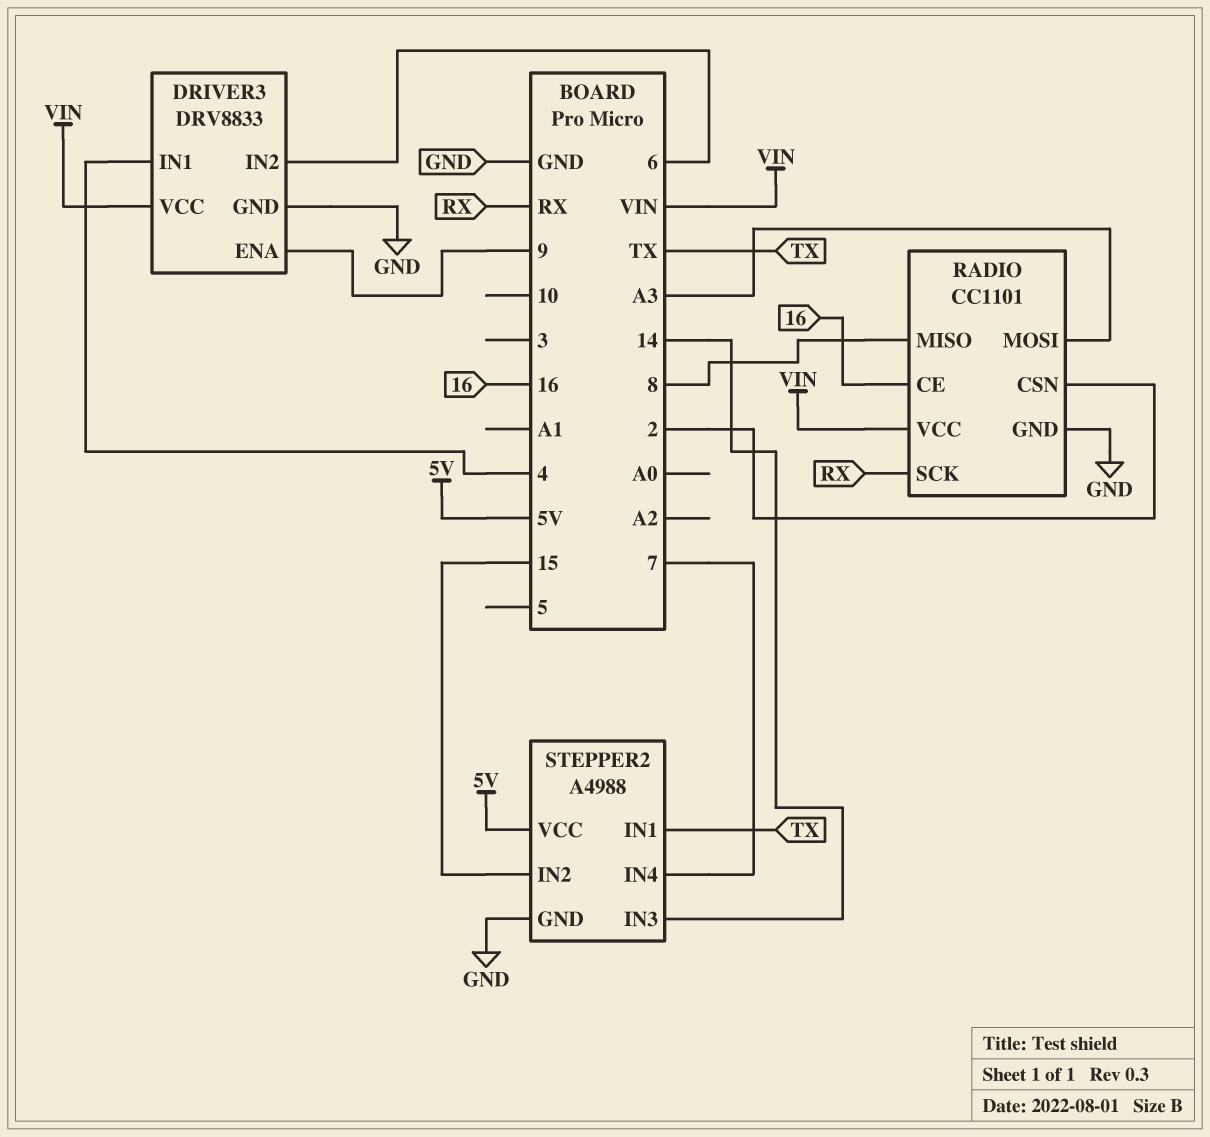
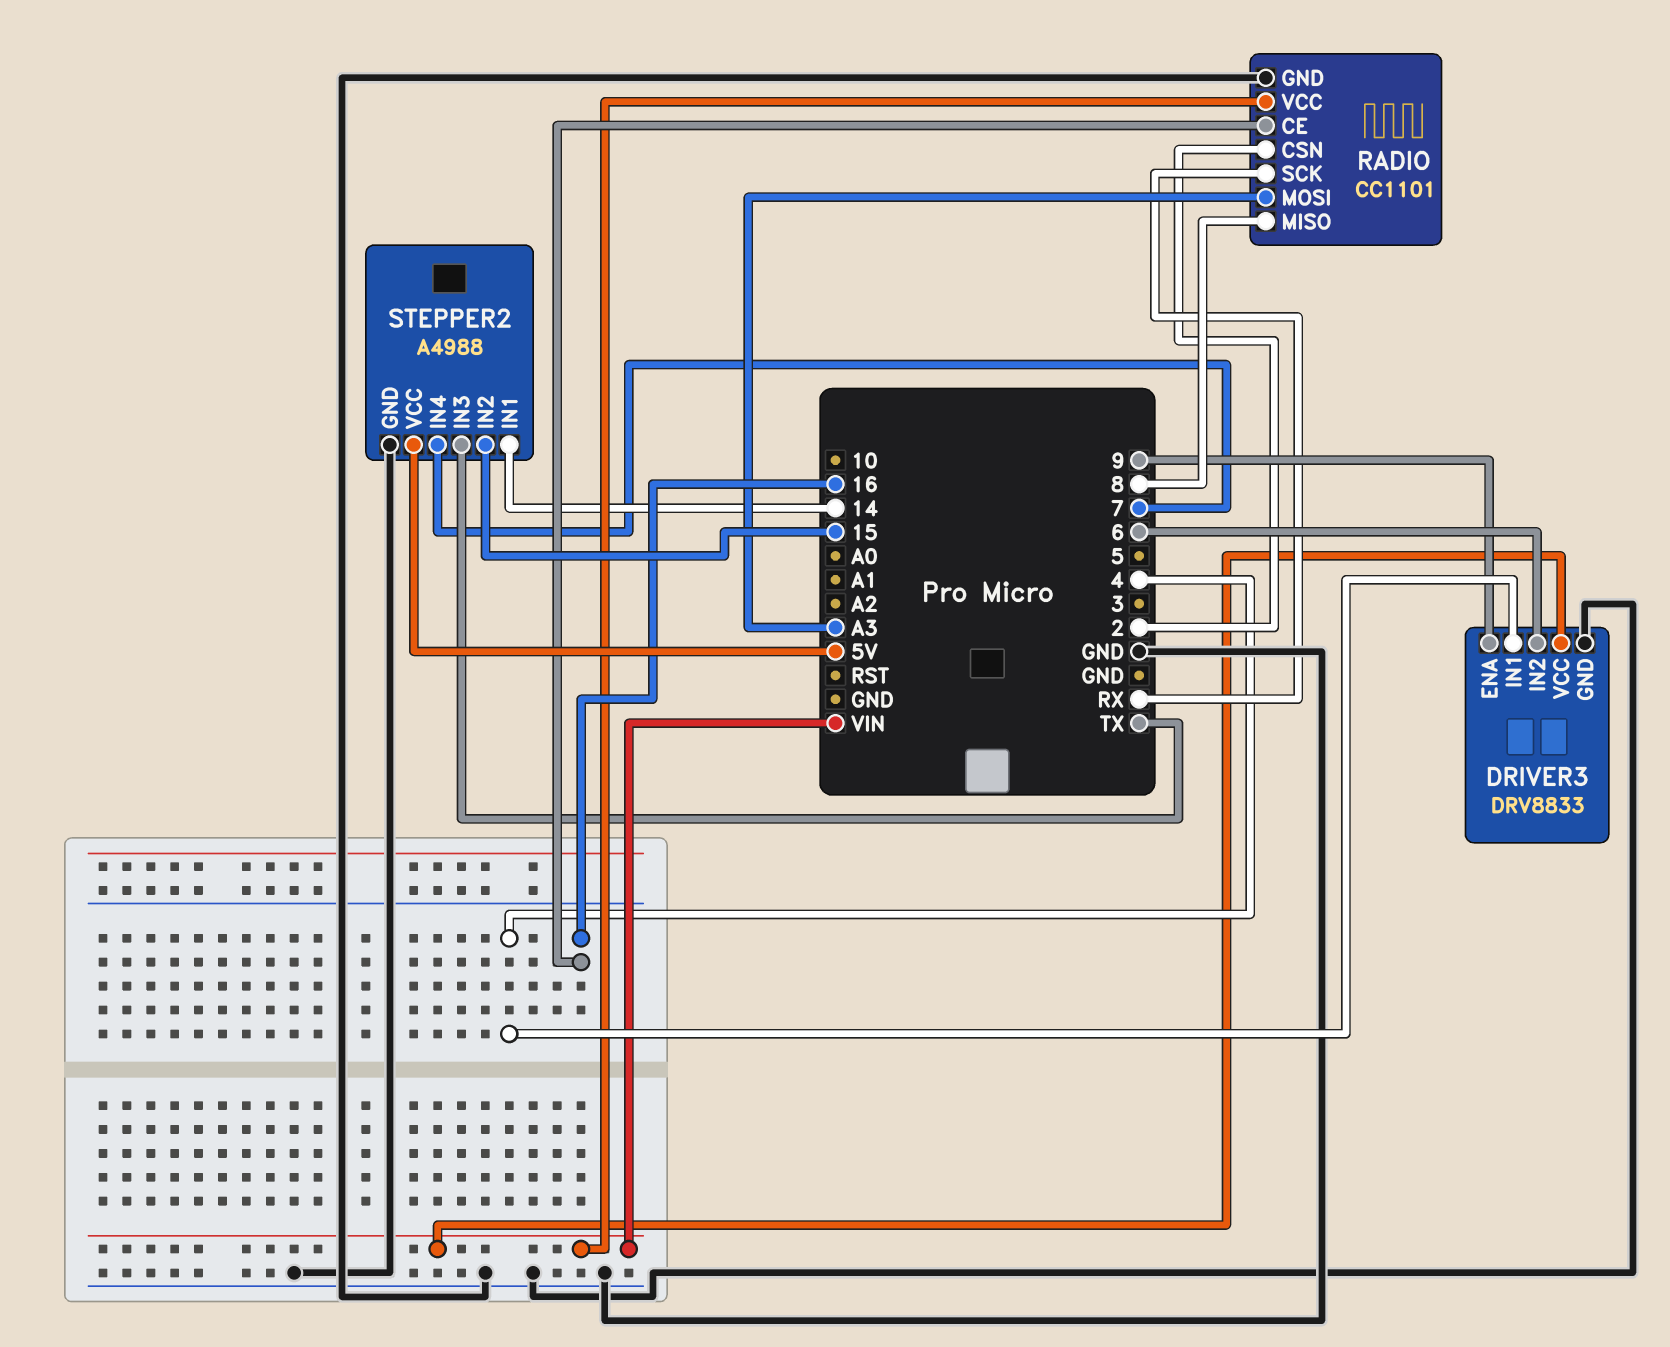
STEPPER2 pin IN1: TX -> 14
STEPPER2 pin IN3: 14 -> TX

